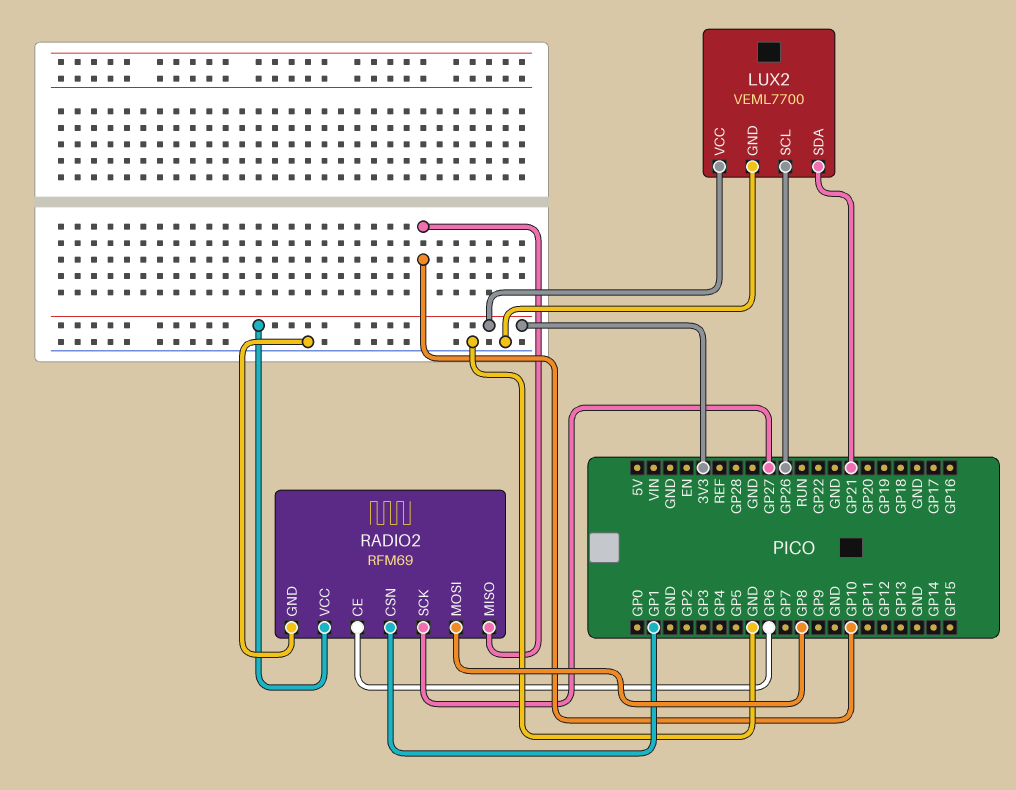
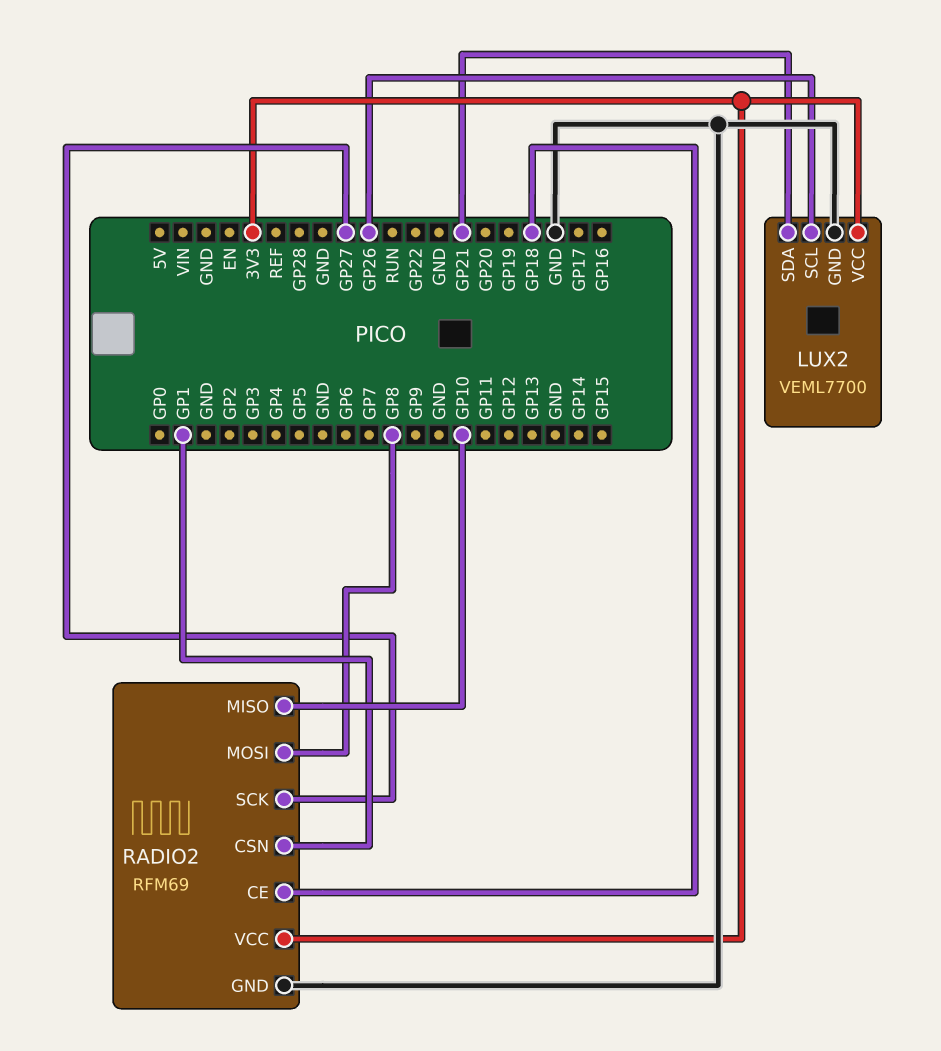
RADIO2 pin CE: GP6 -> GP18

